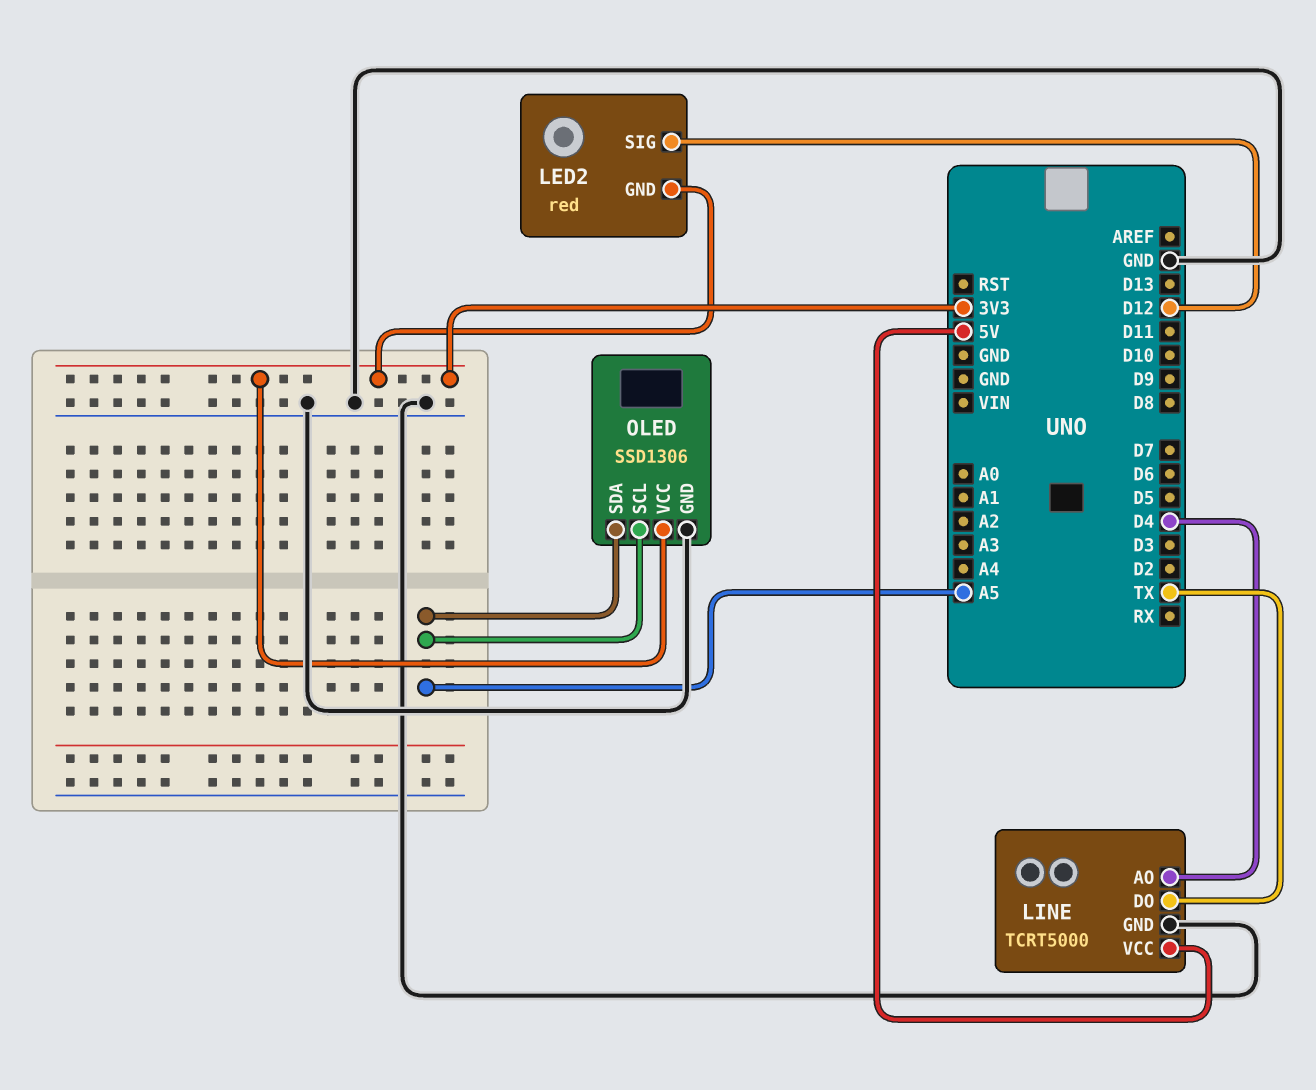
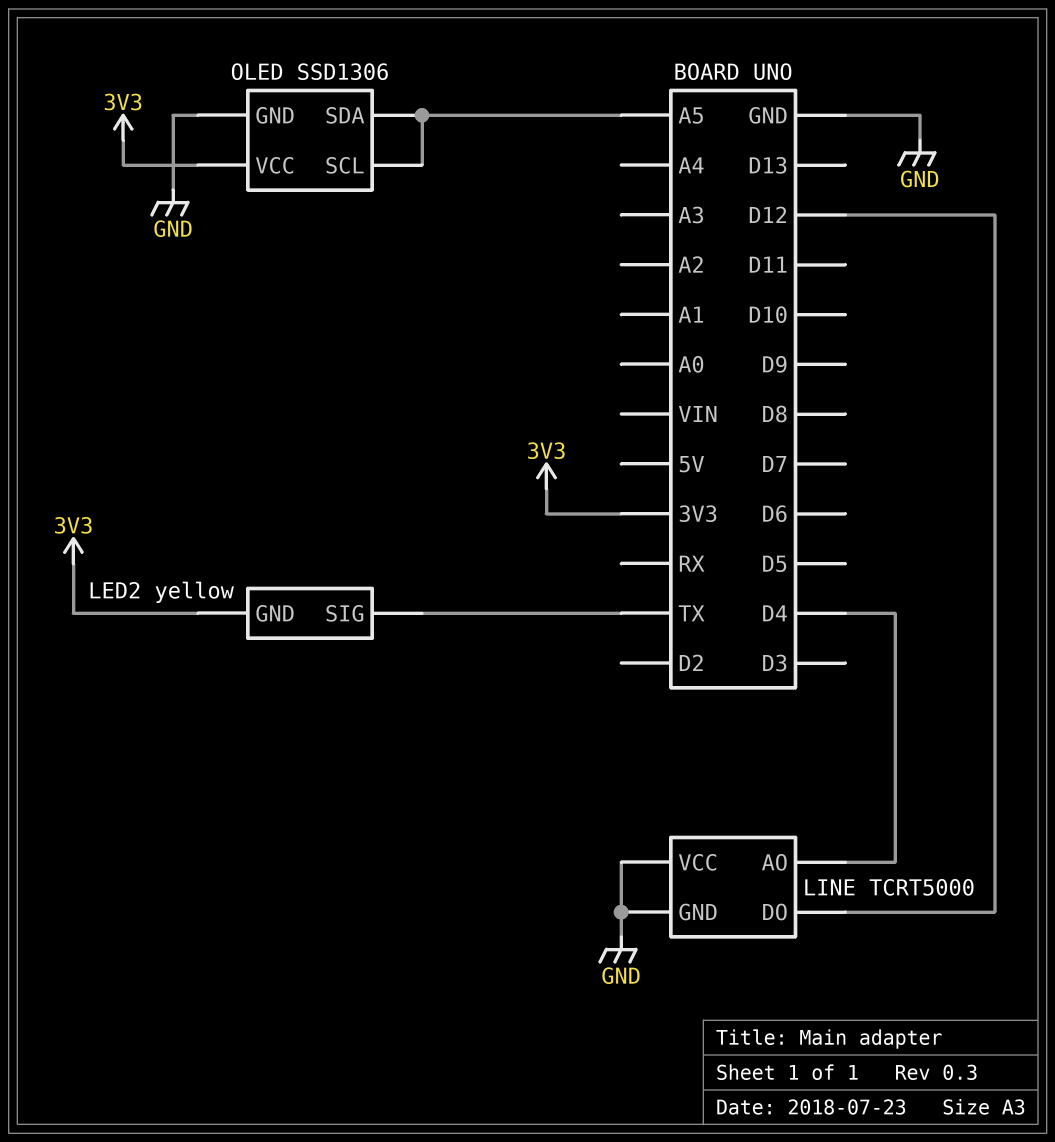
LED2: red -> yellow
LED2 pin SIG: D12 -> TX
LINE pin DO: TX -> D12
LINE pin VCC: 5V -> GND

